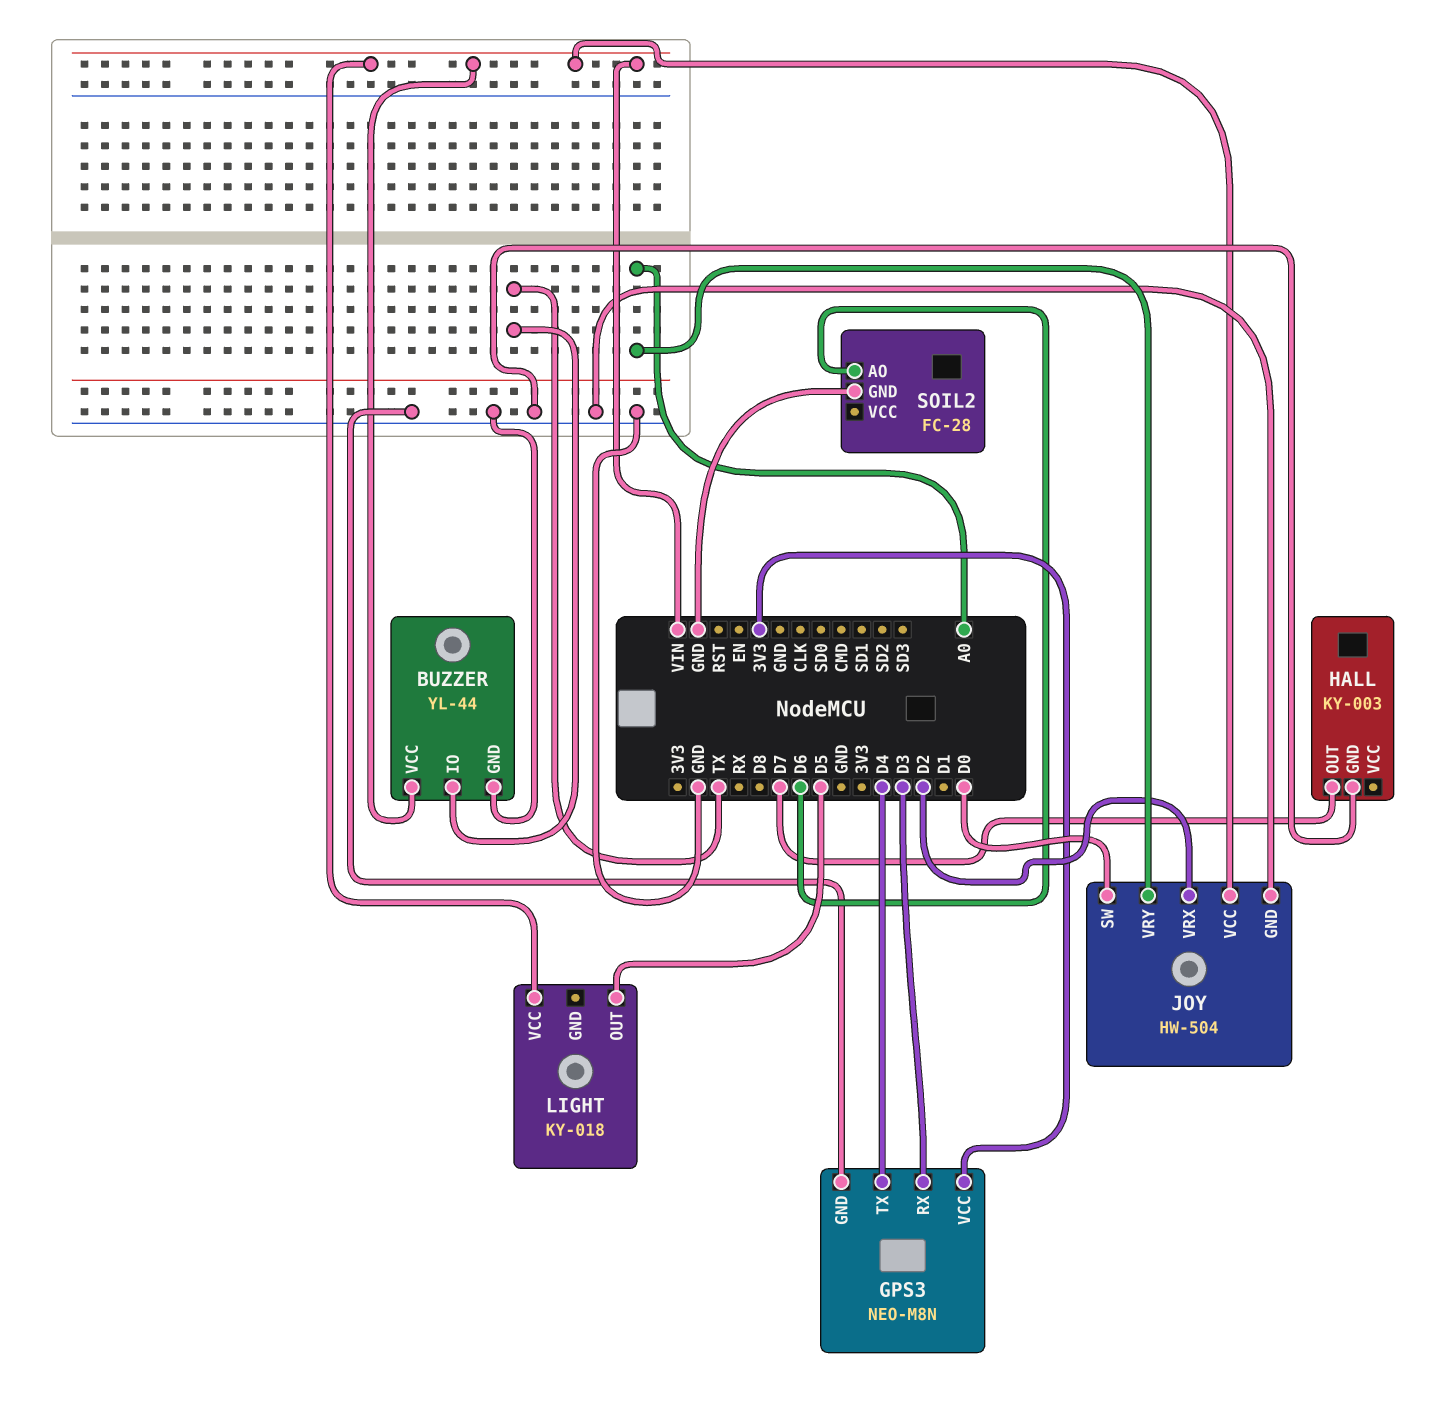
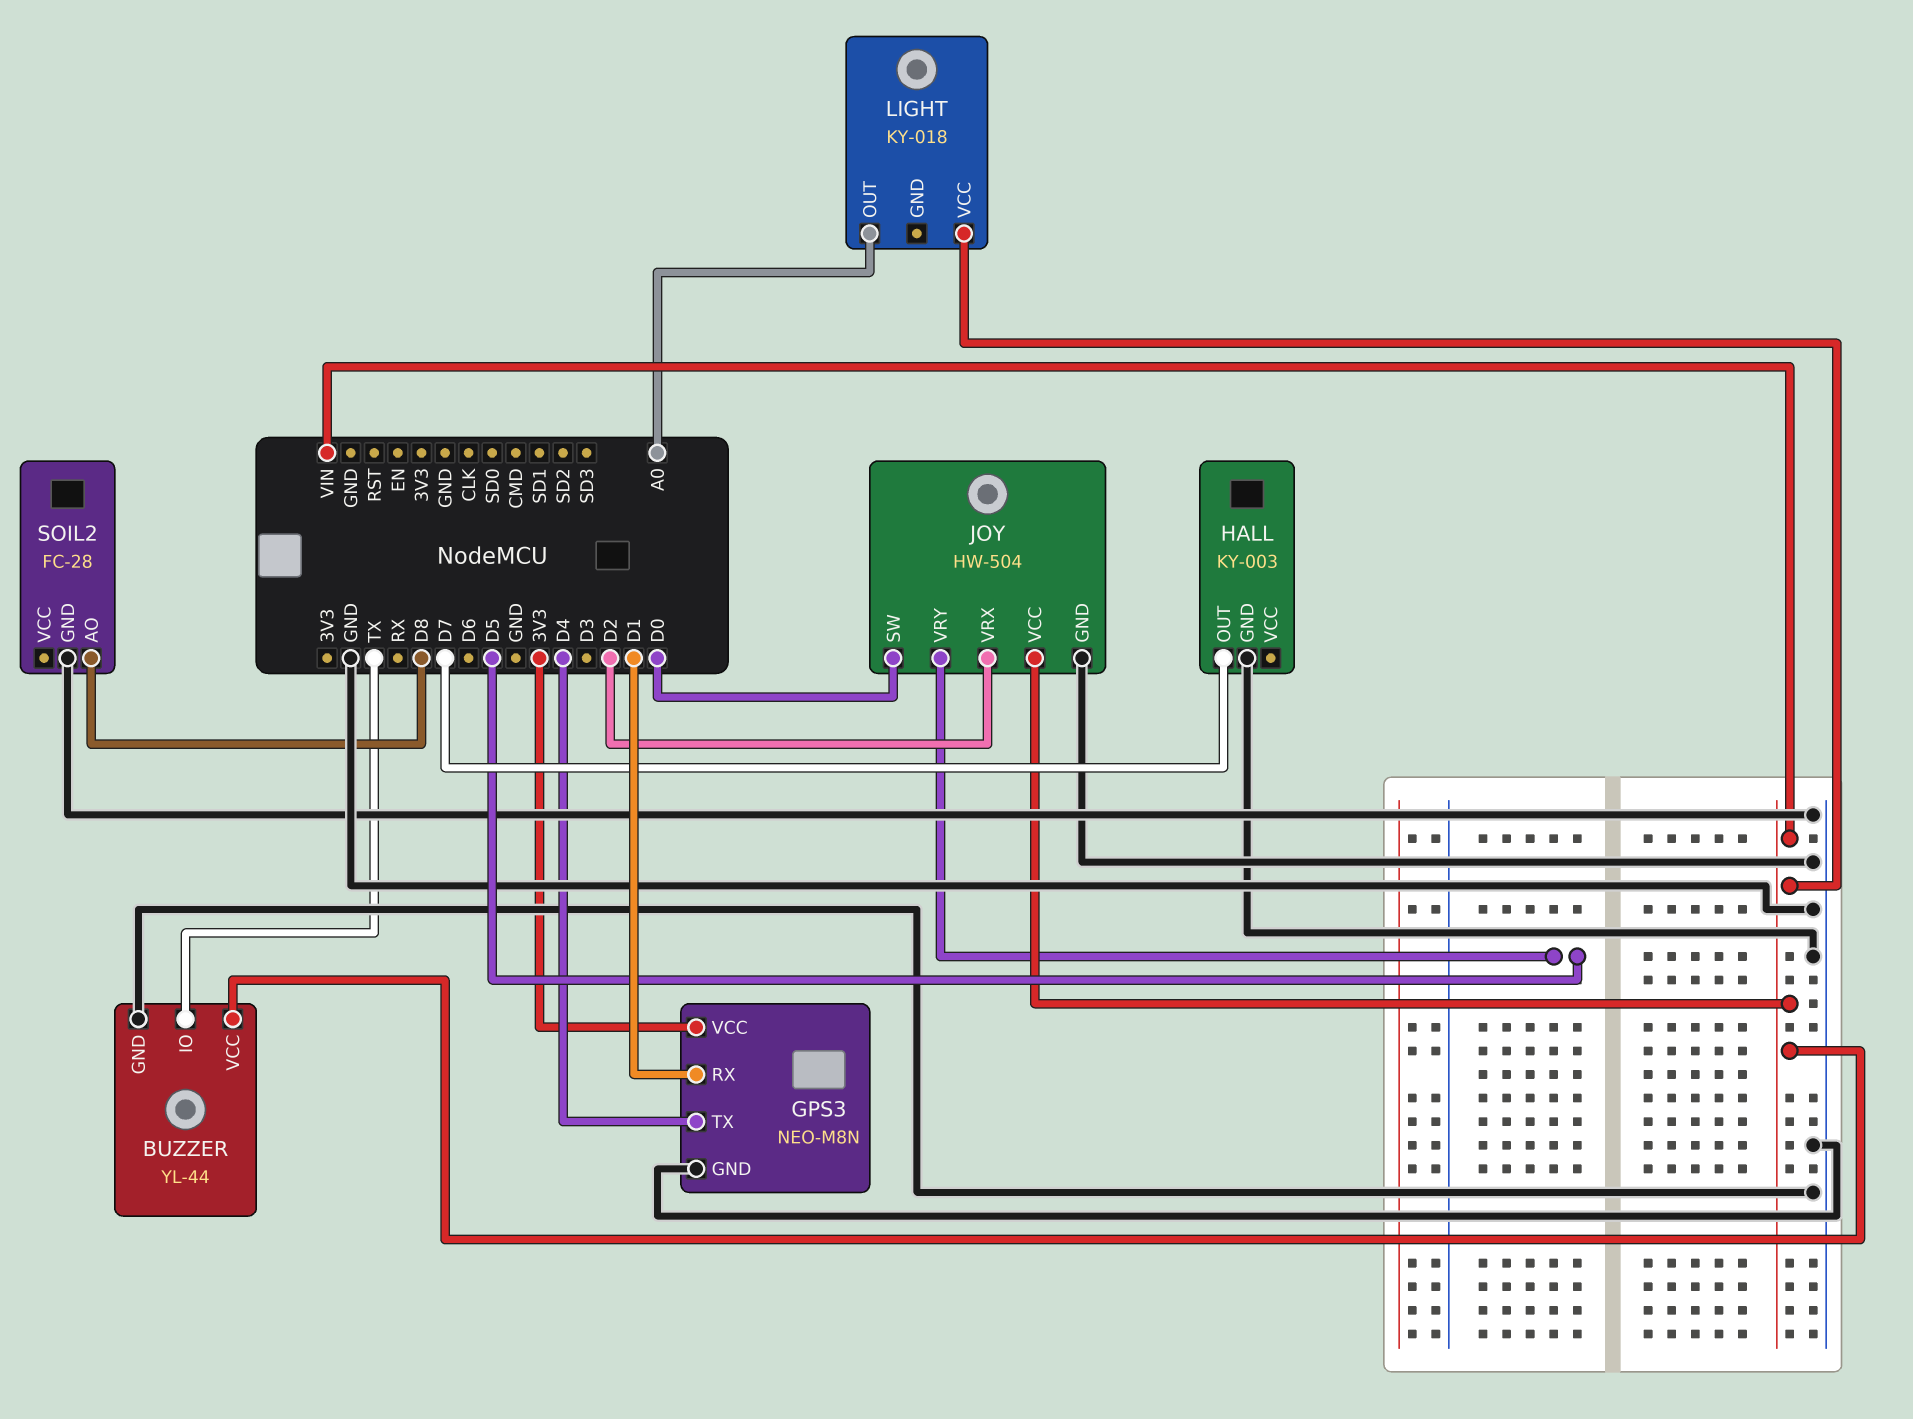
GPS3 pin RX: D3 -> D1
JOY pin VRY: A0 -> D5
LIGHT pin OUT: D5 -> A0
SOIL2 pin AO: D6 -> D8

